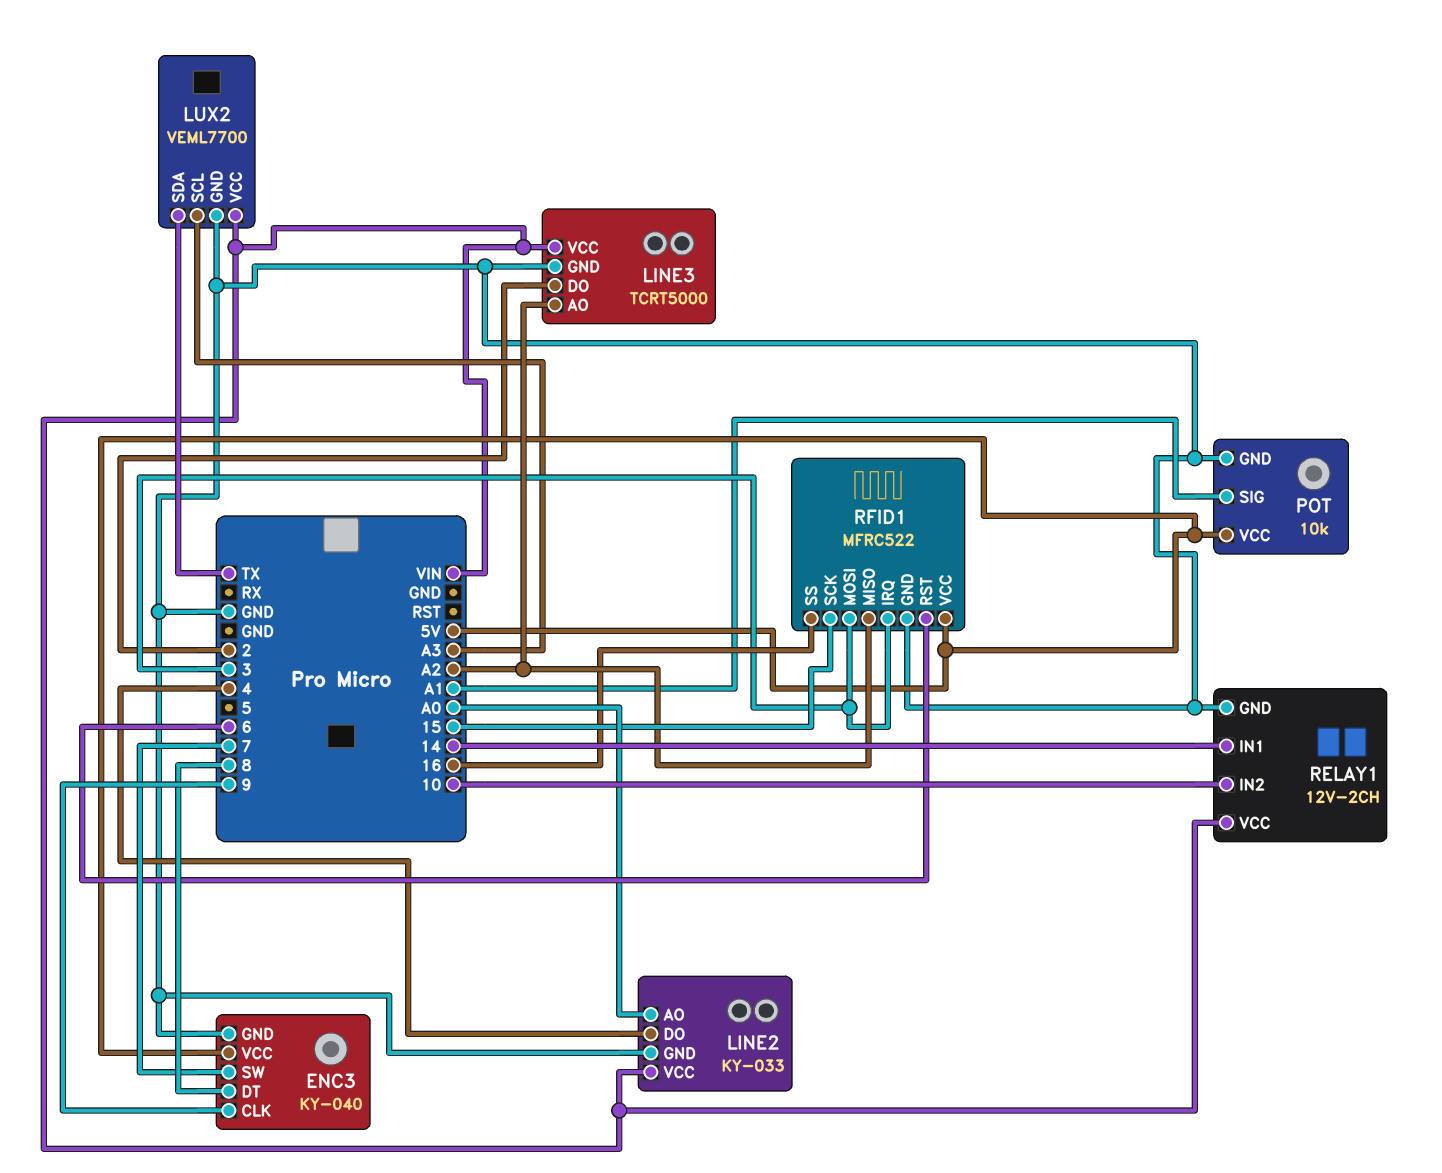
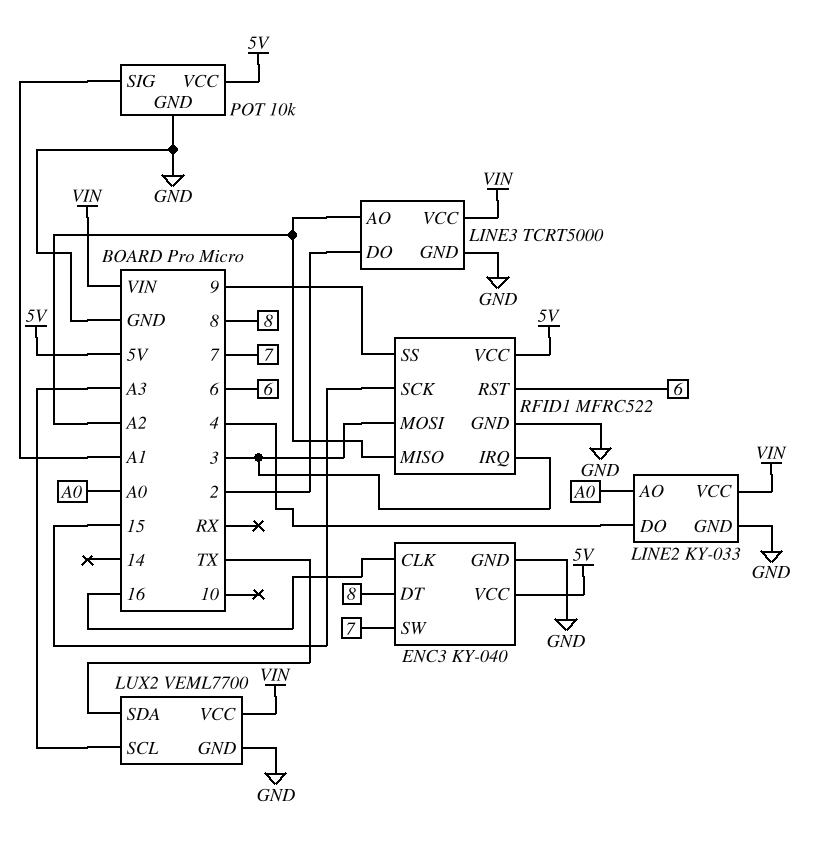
ENC3 pin CLK: 9 -> 16
RELAY1: 12V-2CH -> none
RELAY1 pin GND: GND -> none
RELAY1 pin IN1: 14 -> none
RELAY1 pin IN2: 10 -> none
RELAY1 pin VCC: VIN -> none
RFID1 pin SS: 16 -> 9

